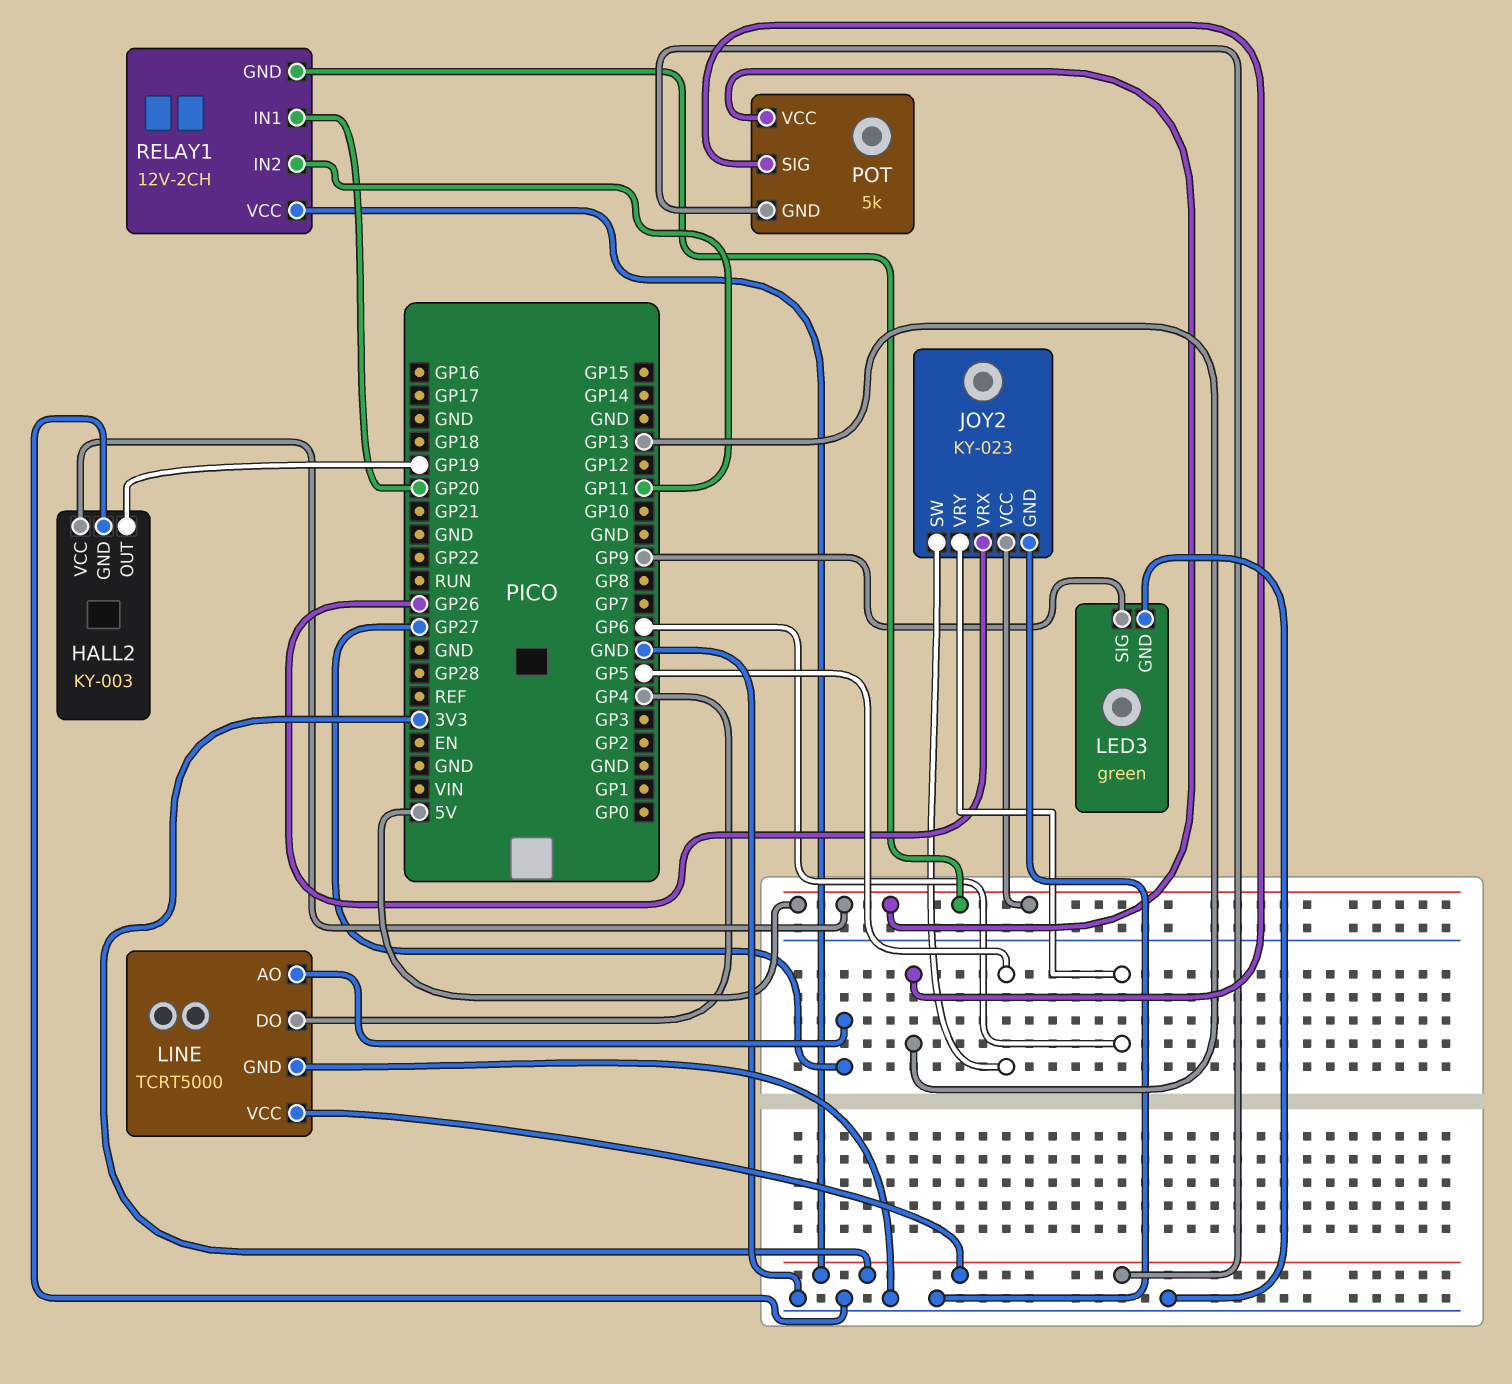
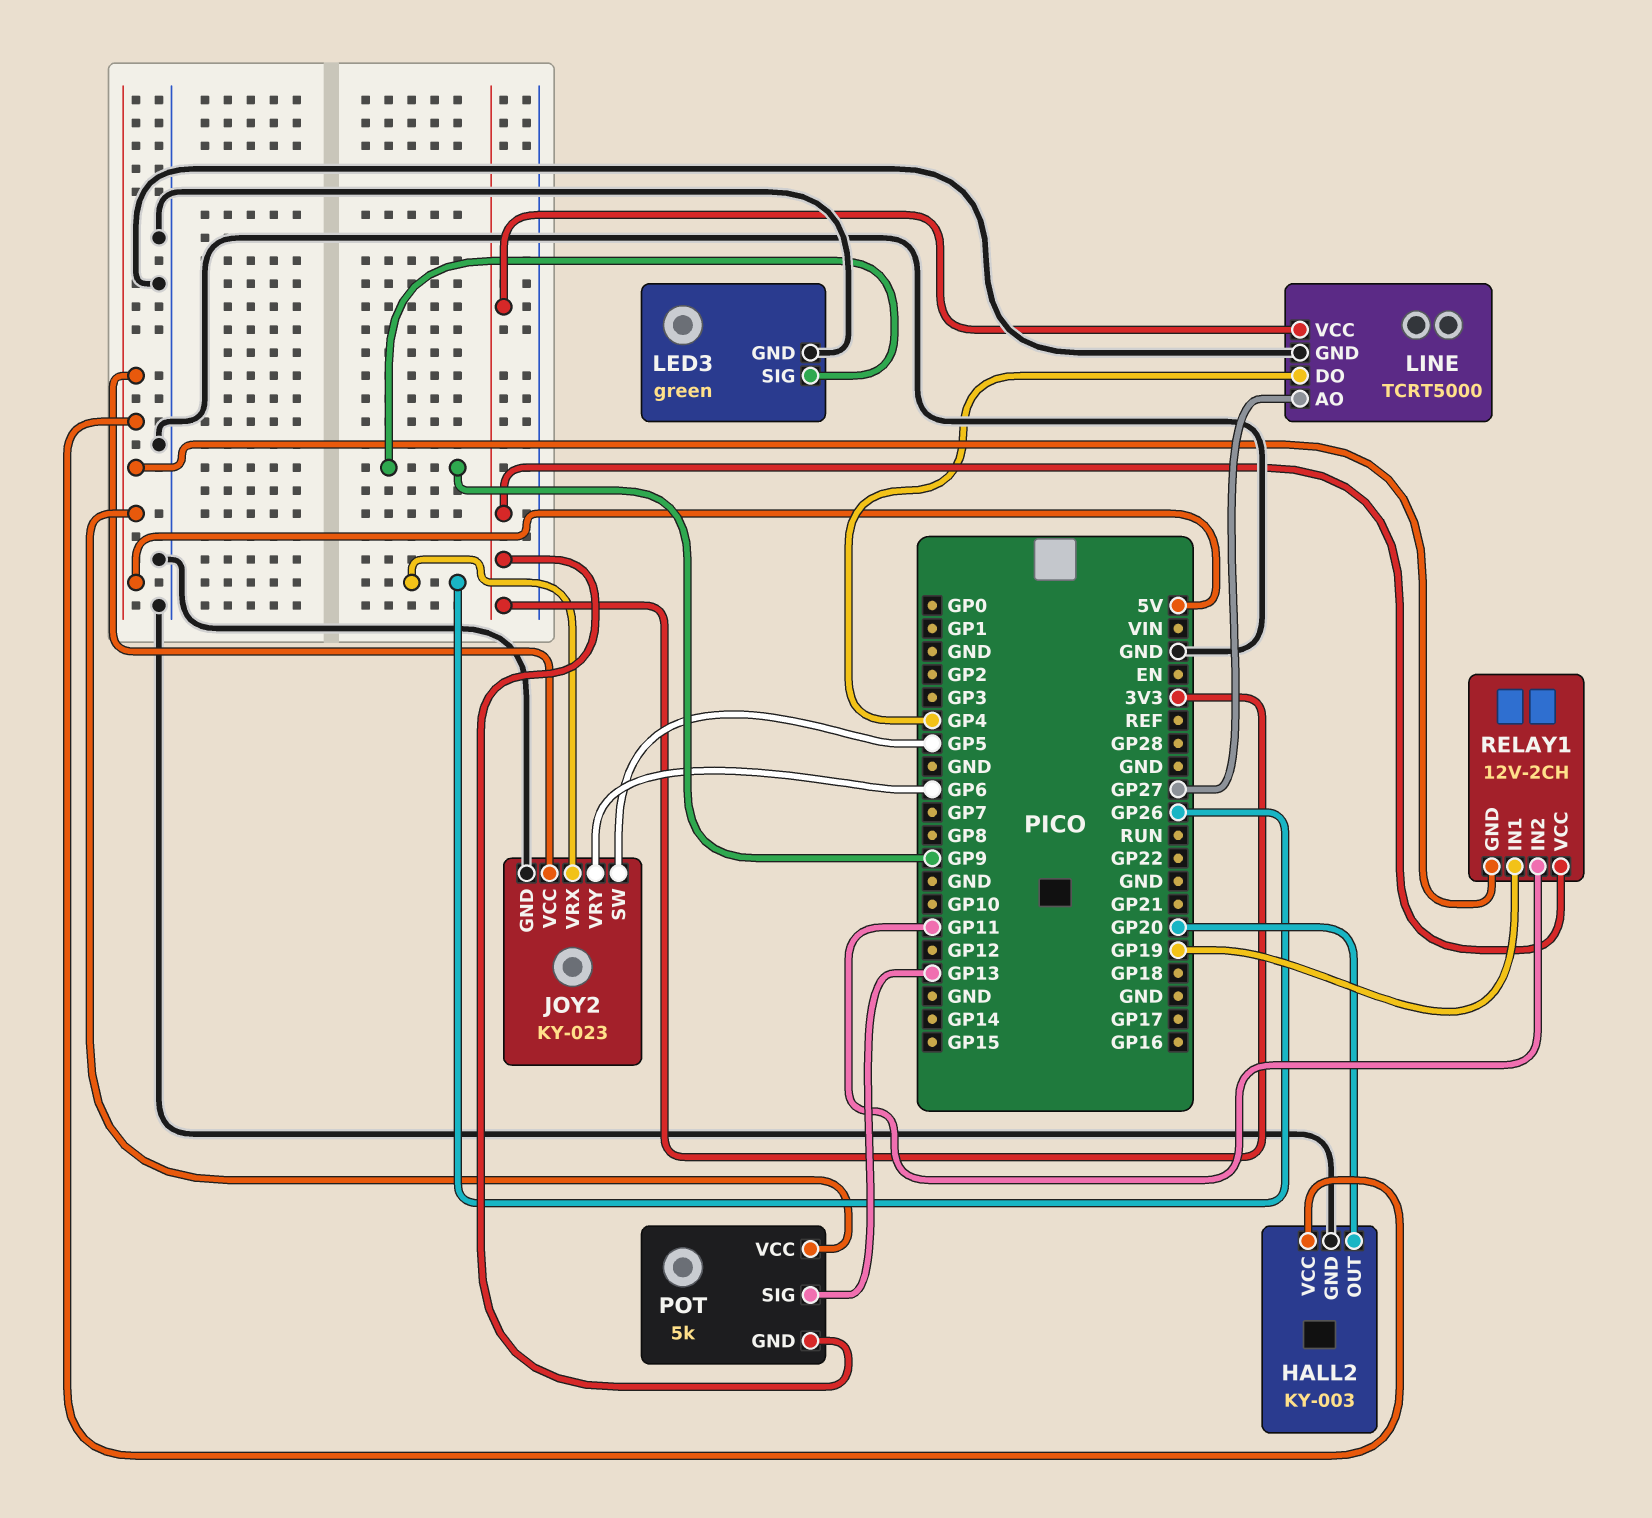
HALL2 pin OUT: GP19 -> GP20
RELAY1 pin IN1: GP20 -> GP19

